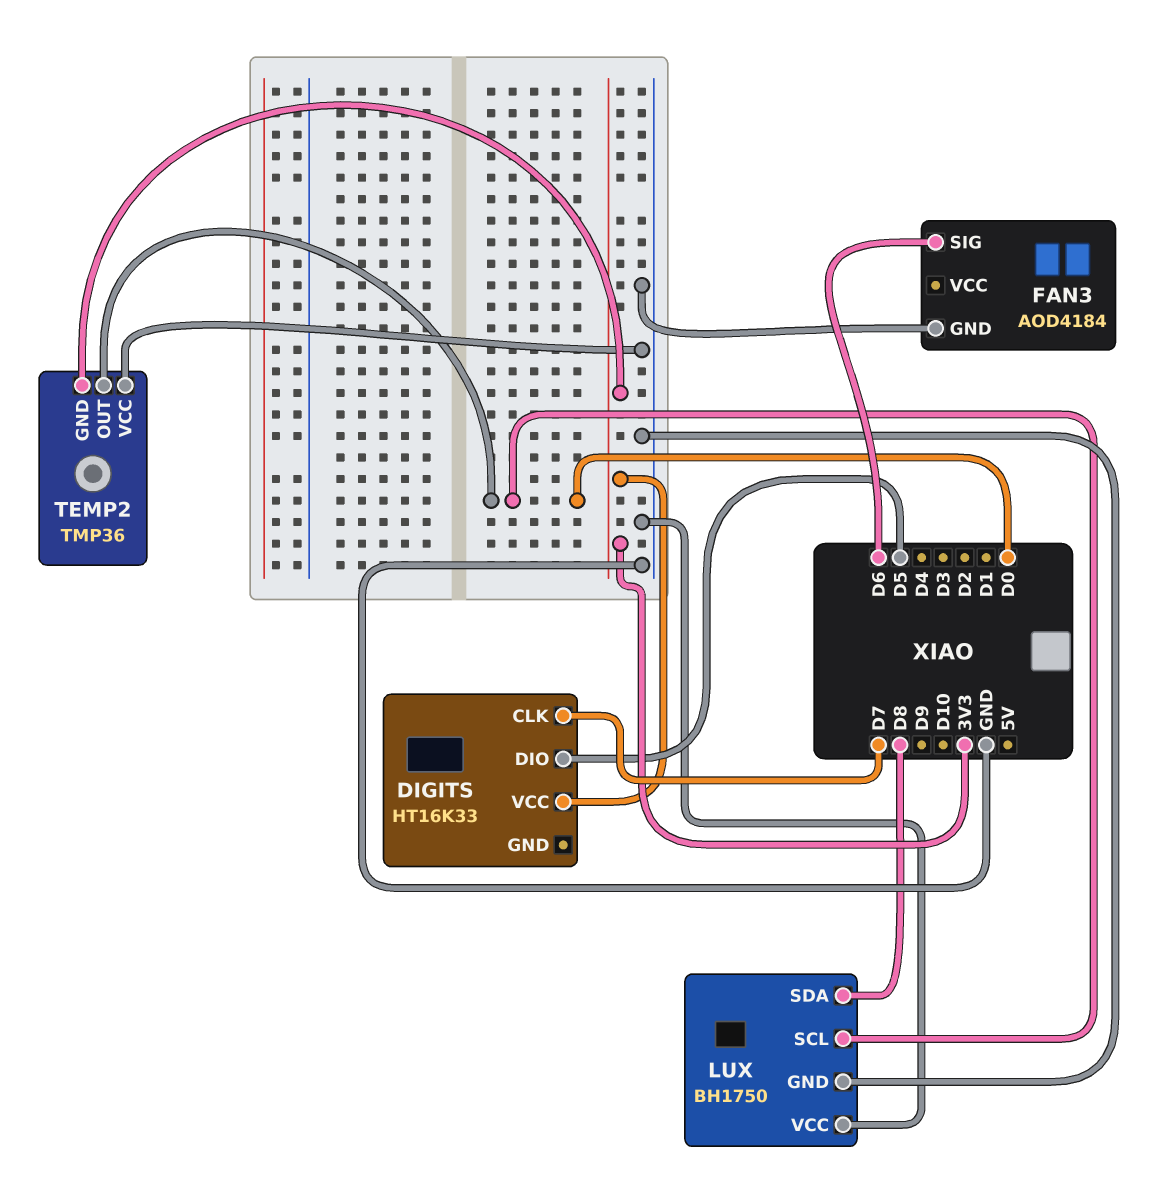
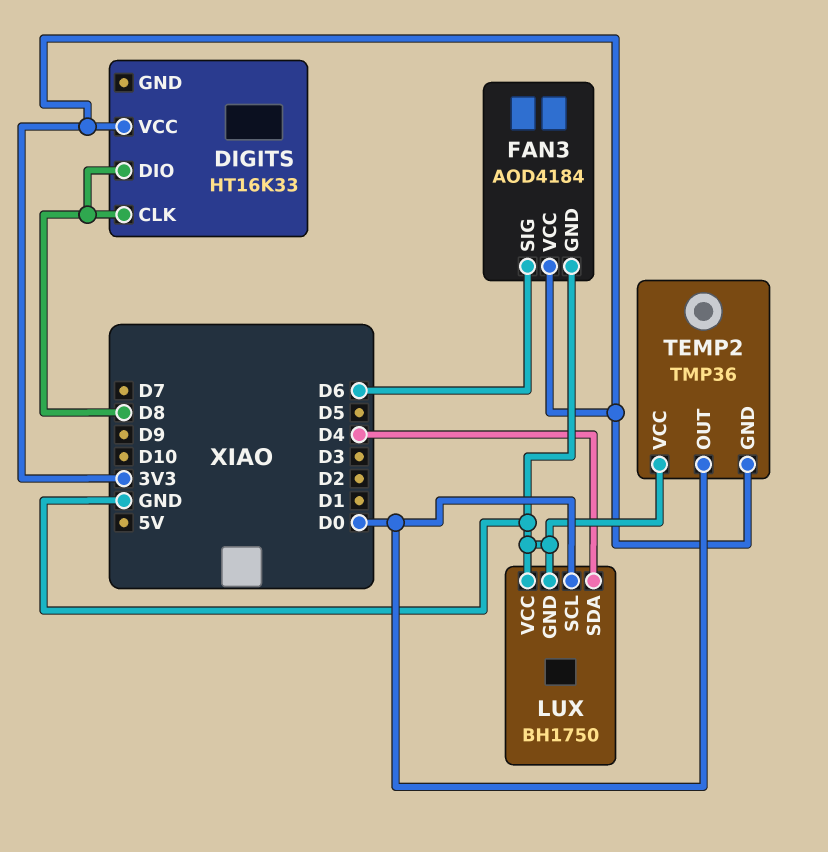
DIGITS pin CLK: D7 -> D8
DIGITS pin DIO: D5 -> D8
FAN3 pin VCC: none -> 3V3
LUX pin SDA: D8 -> D4

